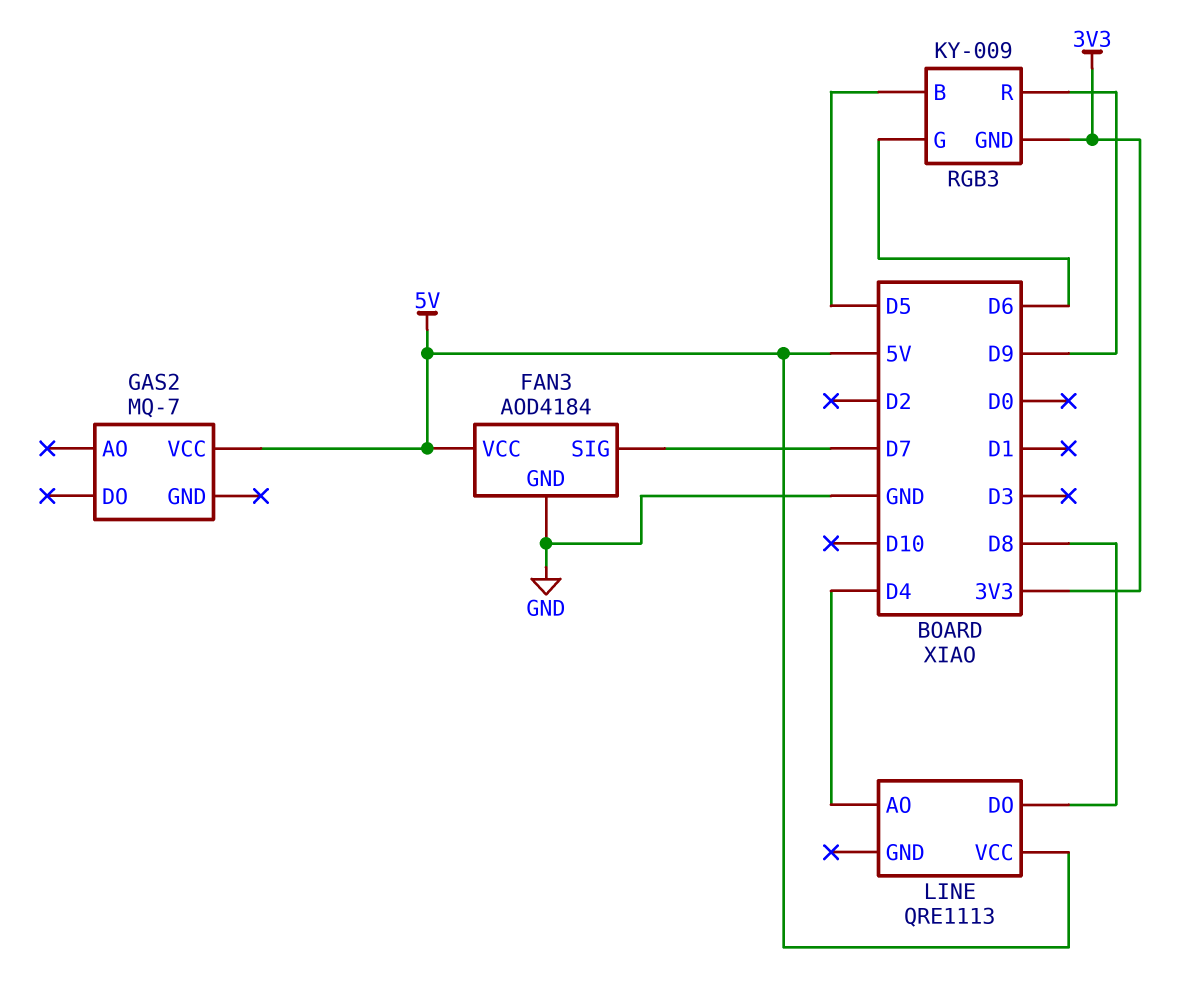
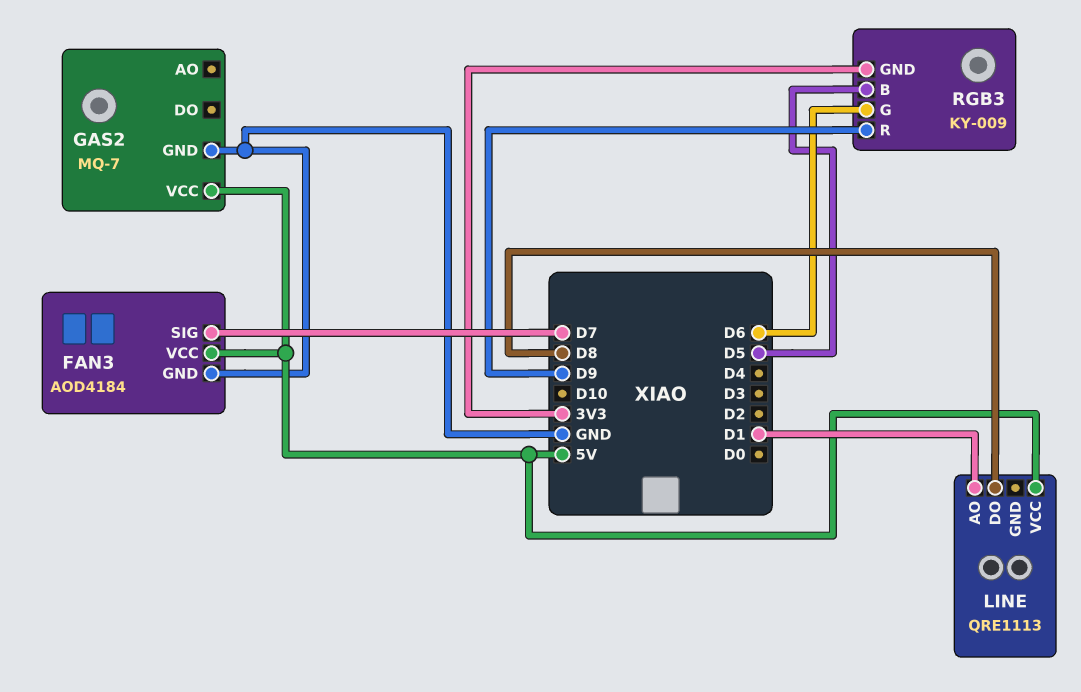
GAS2 pin GND: none -> GND
LINE pin AO: D4 -> D1

